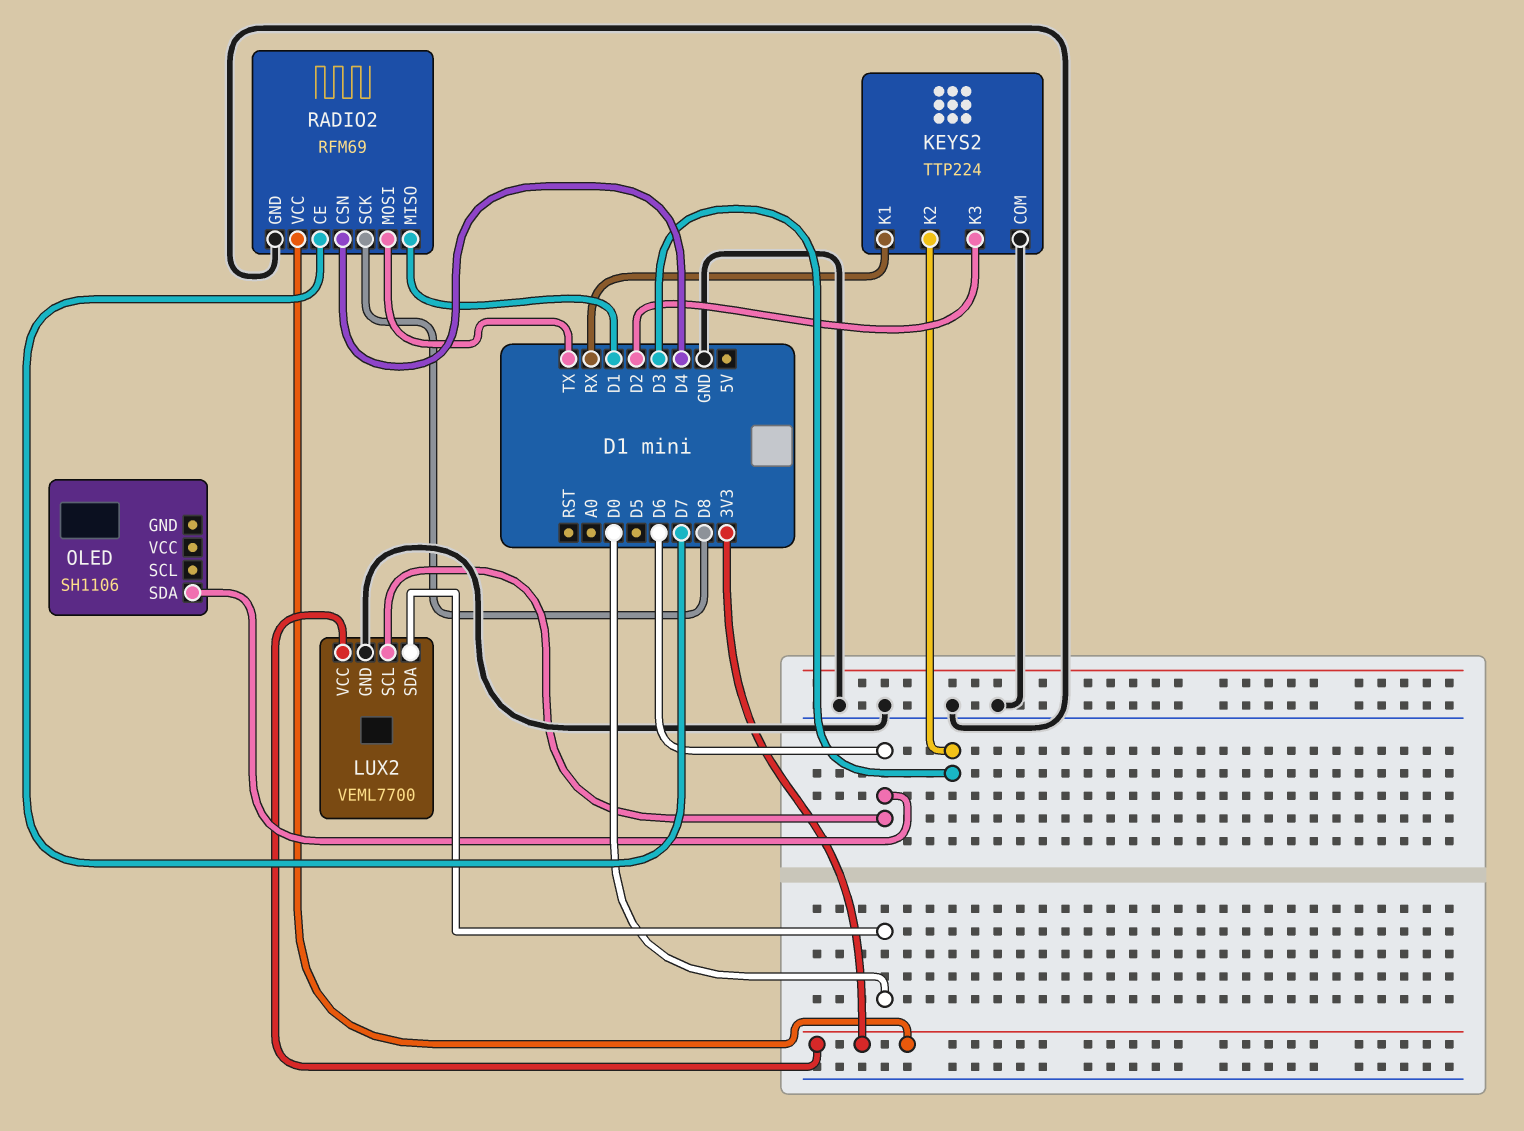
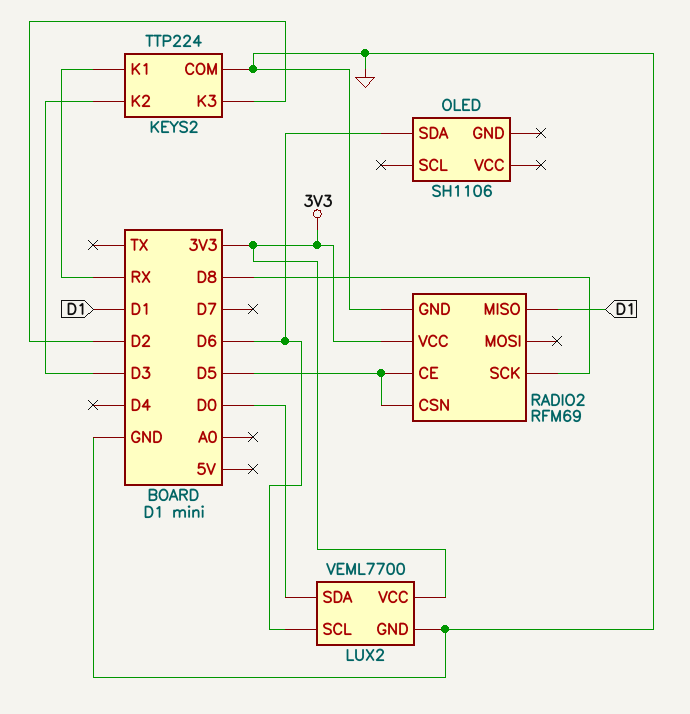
RADIO2 pin CE: D7 -> D5
RADIO2 pin CSN: D4 -> D5
RADIO2 pin MOSI: TX -> none

